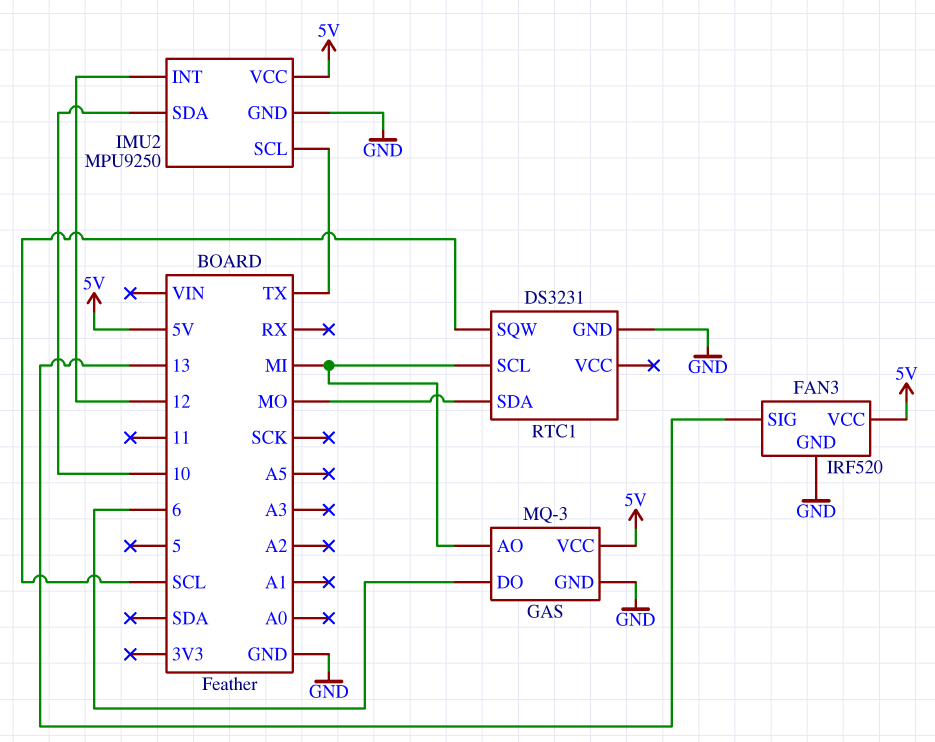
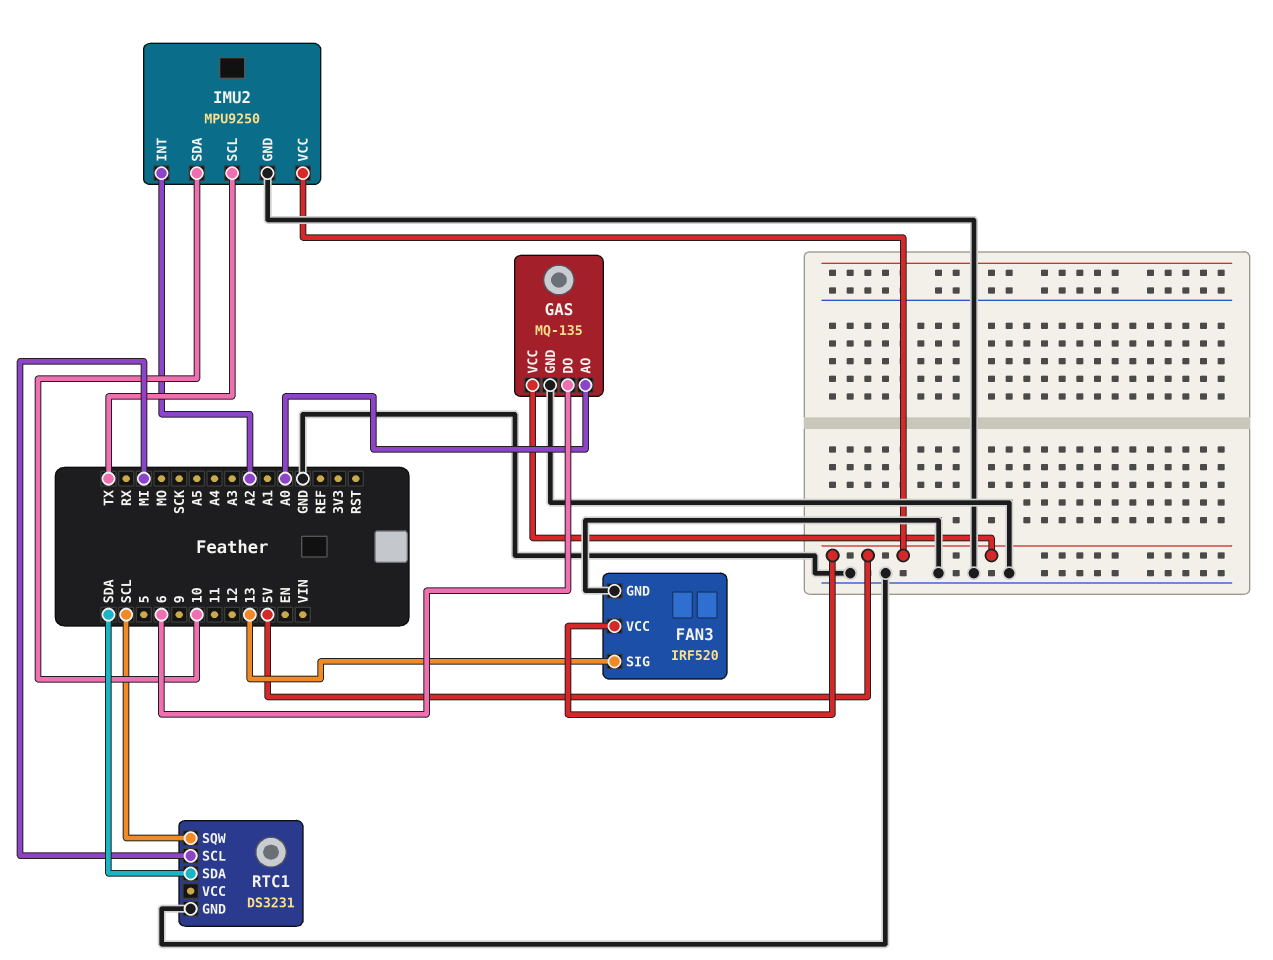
GAS: MQ-3 -> MQ-135
GAS pin AO: MI -> A0
IMU2 pin INT: 12 -> A2
RTC1 pin SDA: MO -> SDA

